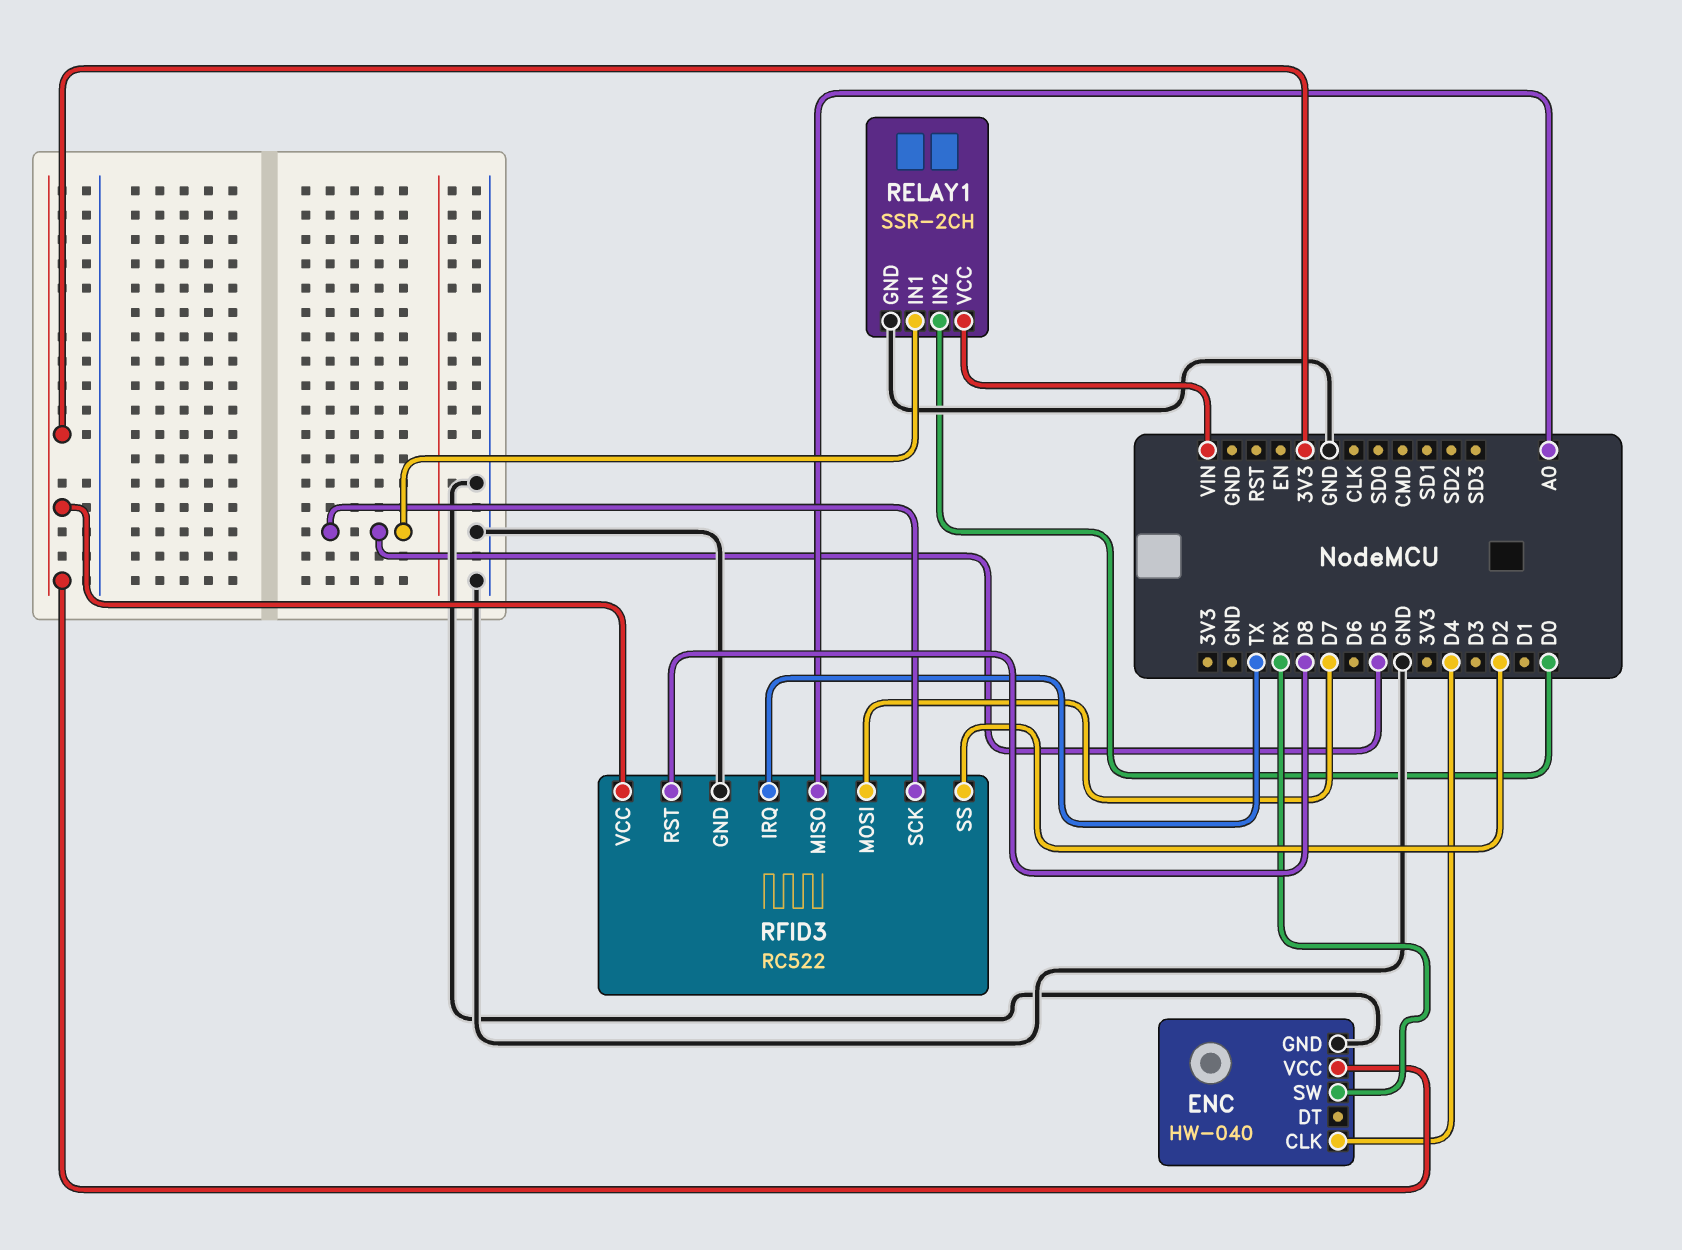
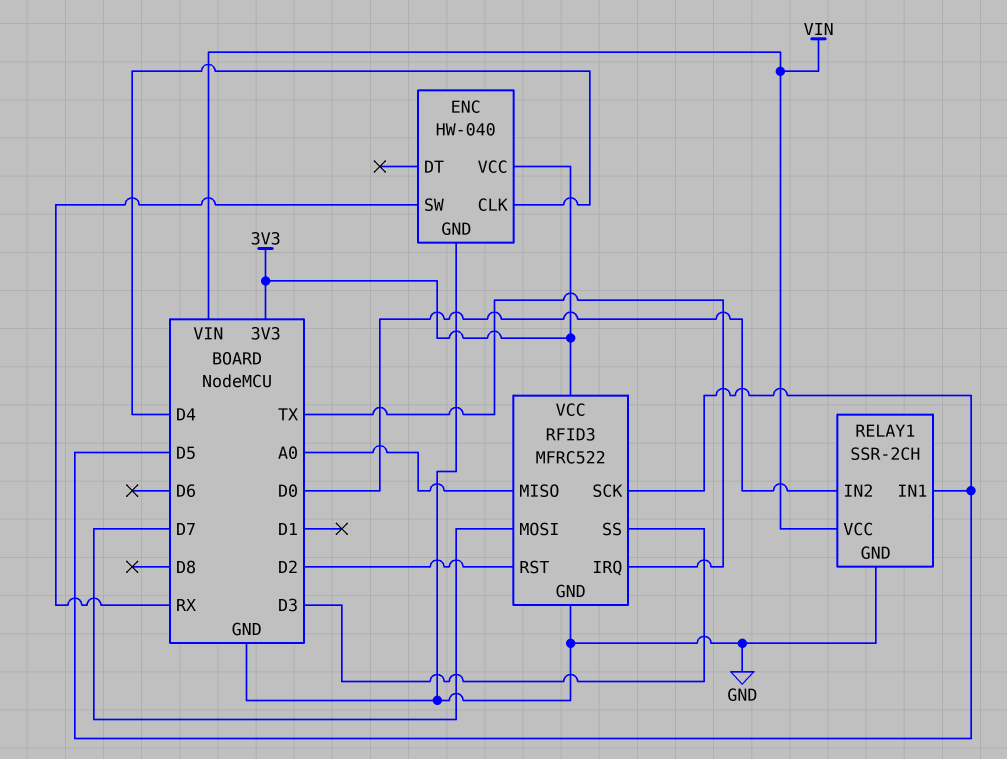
RFID3: RC522 -> MFRC522
RFID3 pin RST: D8 -> D2
RFID3 pin SS: D2 -> D3

